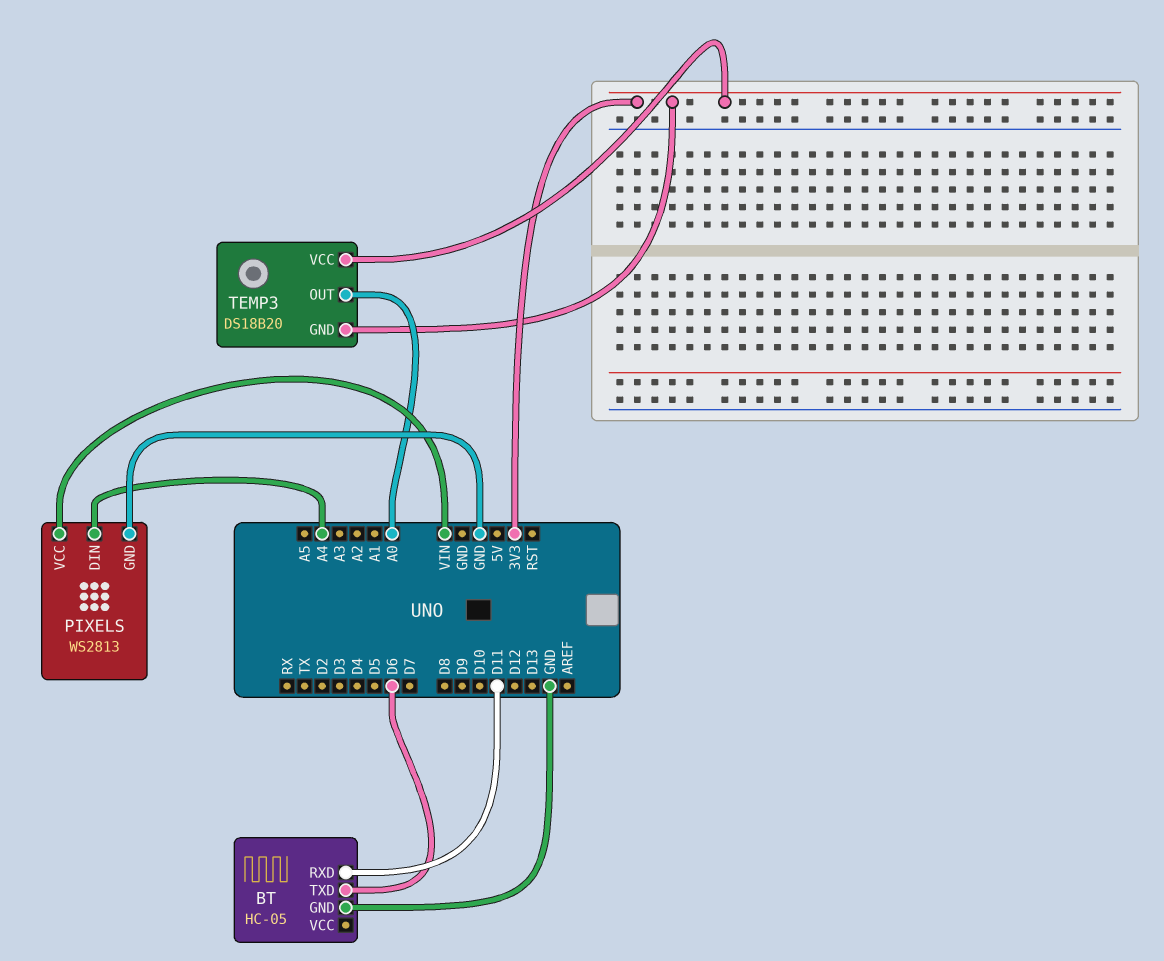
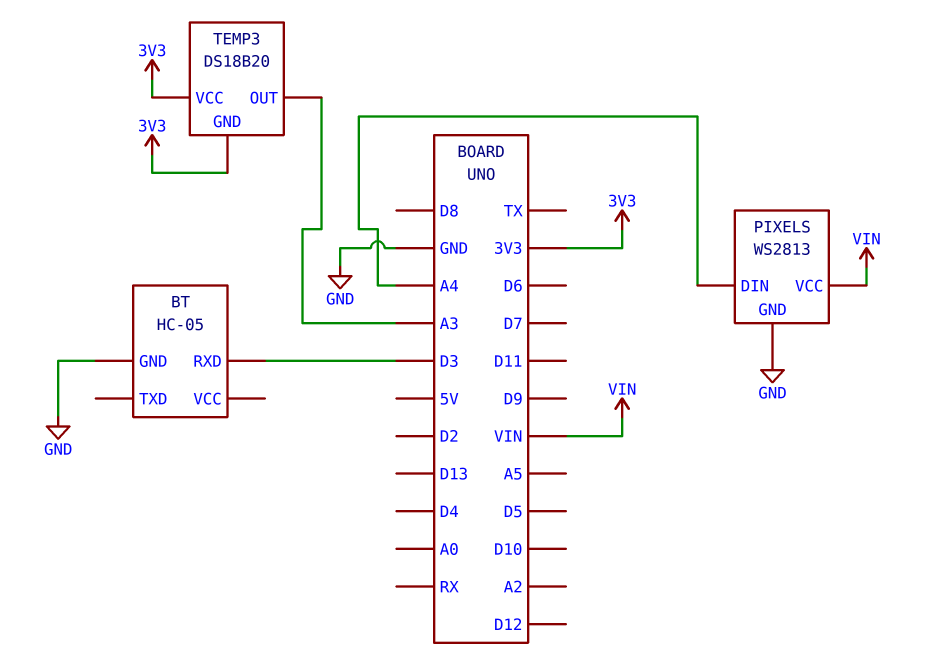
BT pin RXD: D11 -> D3
BT pin TXD: D6 -> none
TEMP3 pin OUT: A0 -> A3

